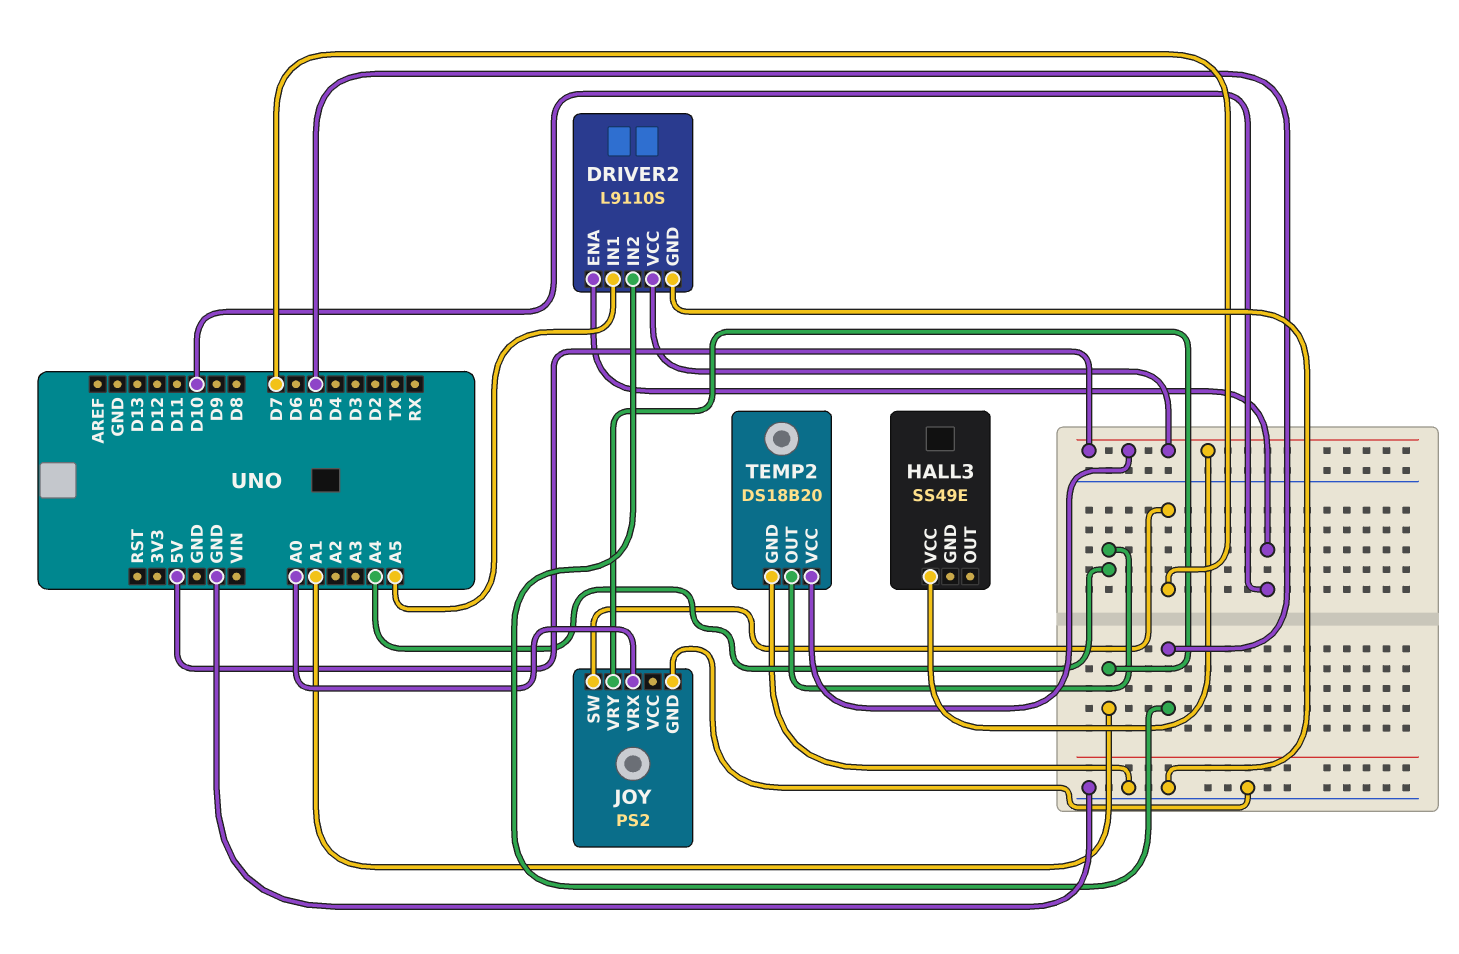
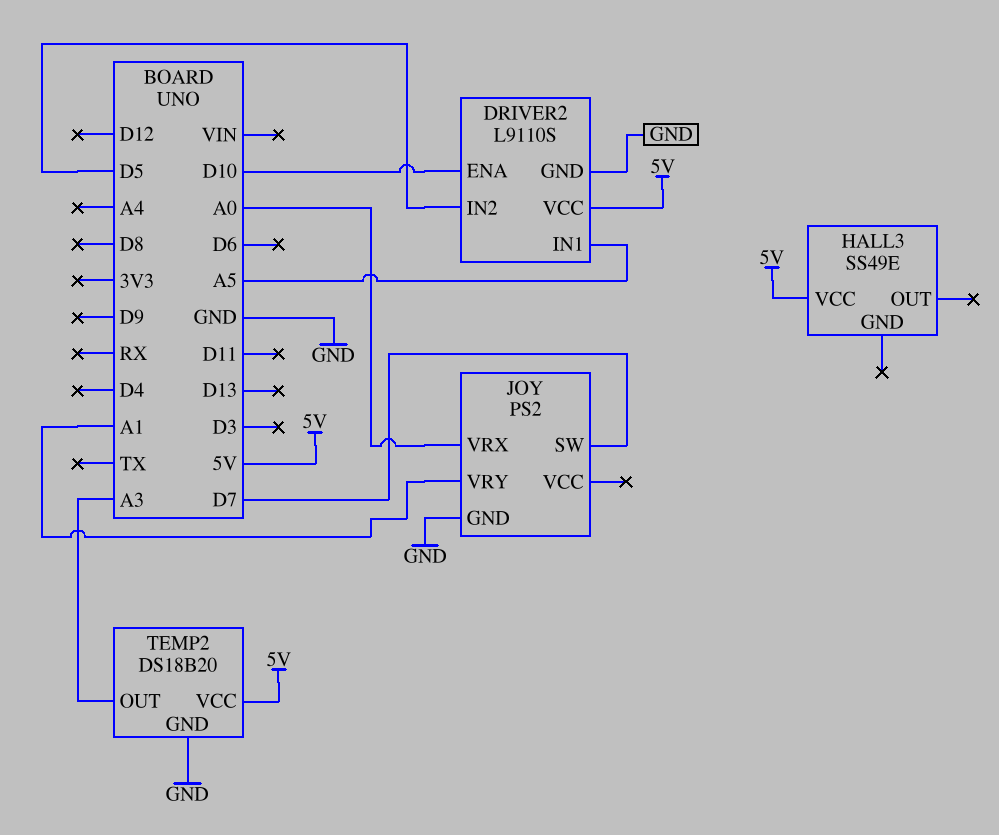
TEMP2 pin OUT: A4 -> A3

